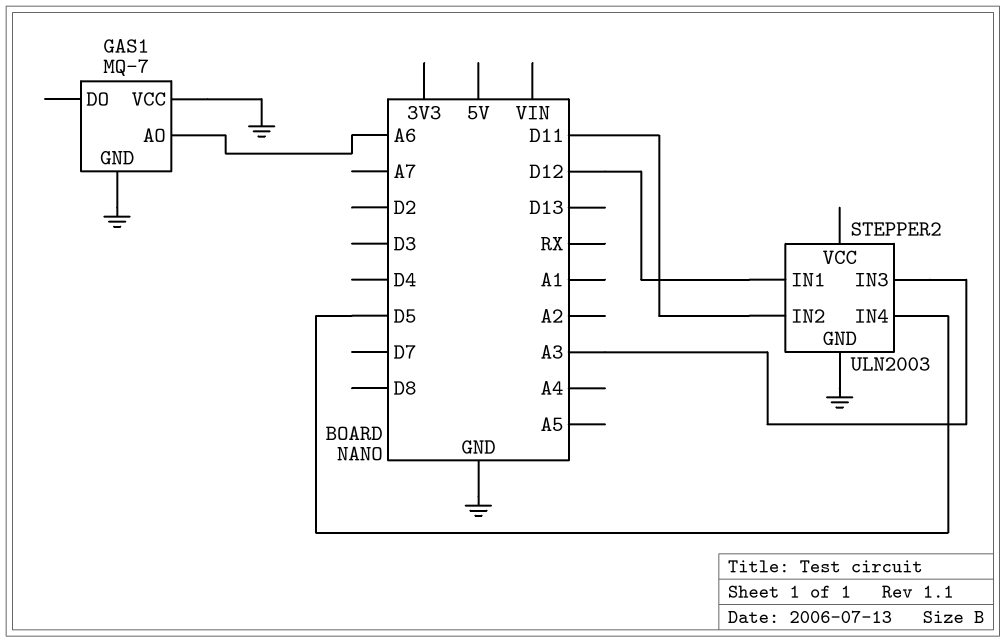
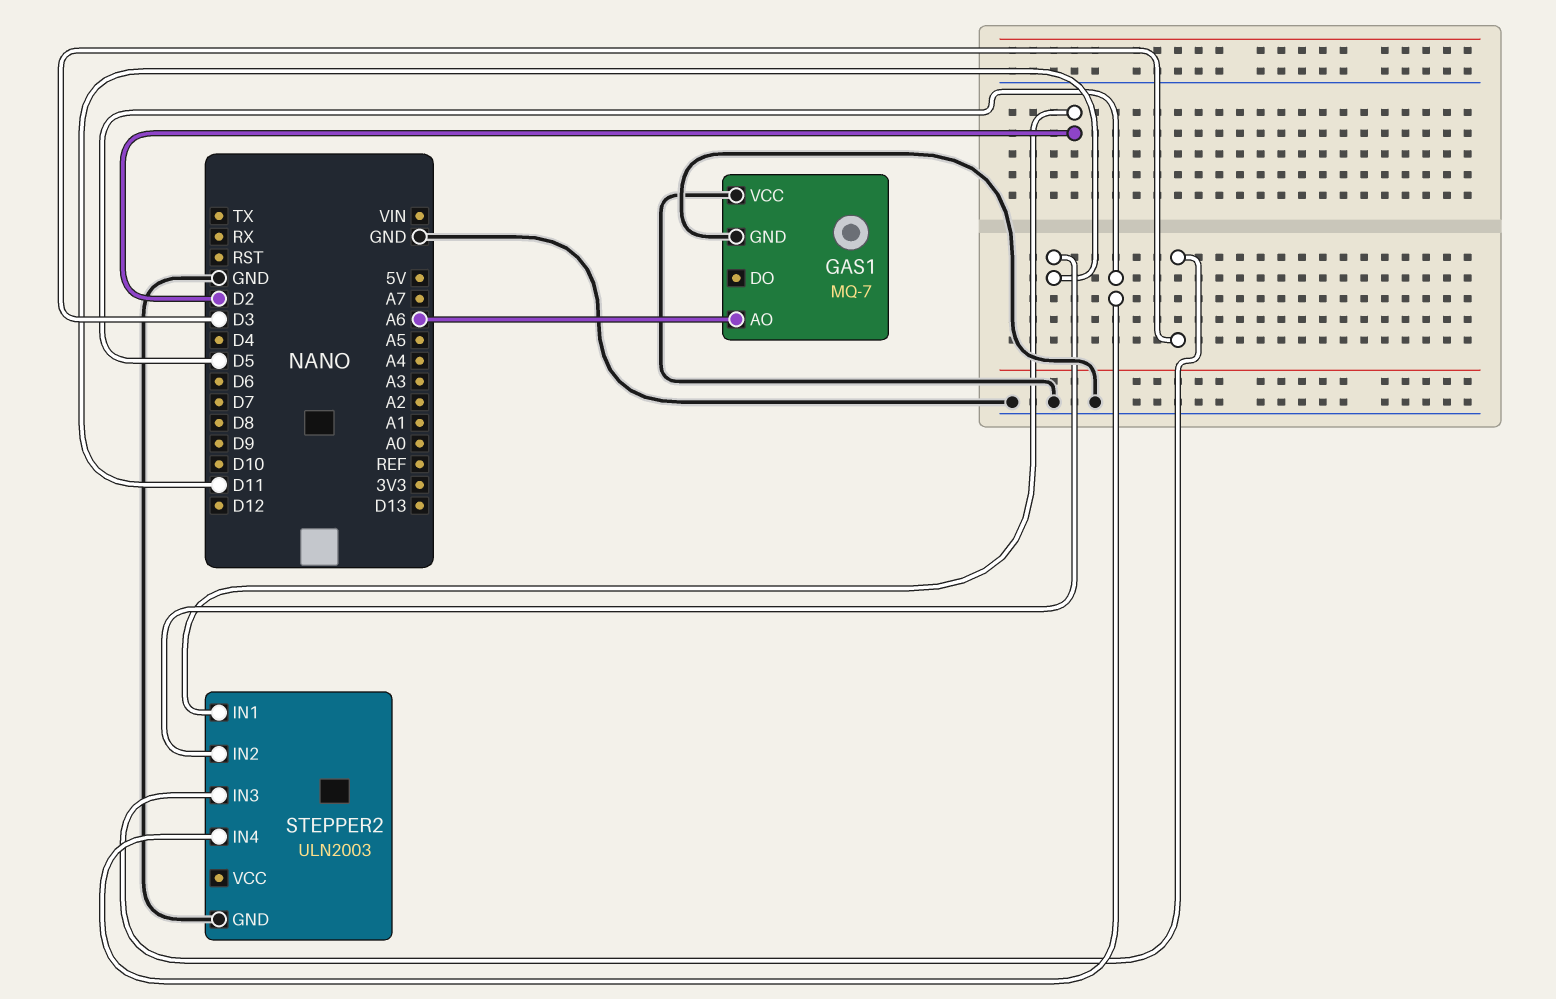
STEPPER2 pin IN1: D12 -> D2
STEPPER2 pin IN3: A3 -> D3

